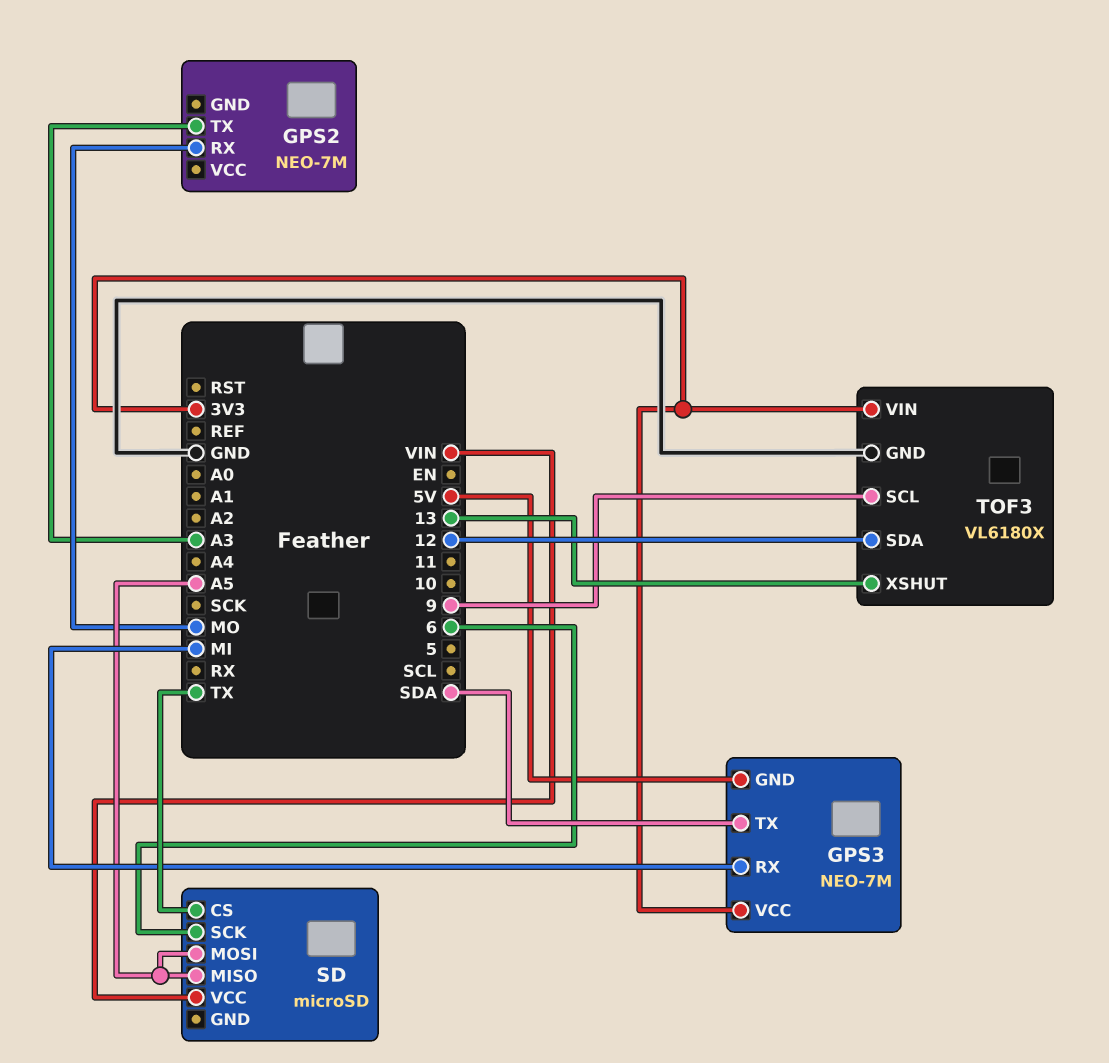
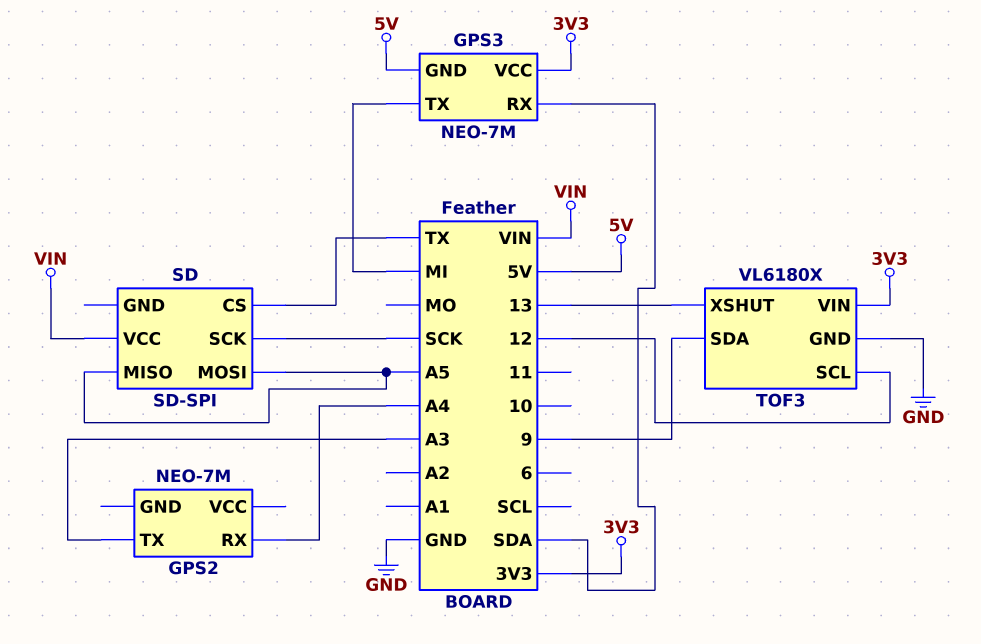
GPS2 pin RX: MO -> A4
GPS3 pin RX: MI -> SDA
GPS3 pin TX: SDA -> MI
SD: microSD -> SD-SPI
SD pin SCK: 6 -> SCK
TOF3 pin SCL: 9 -> 12
TOF3 pin SDA: 12 -> 9

